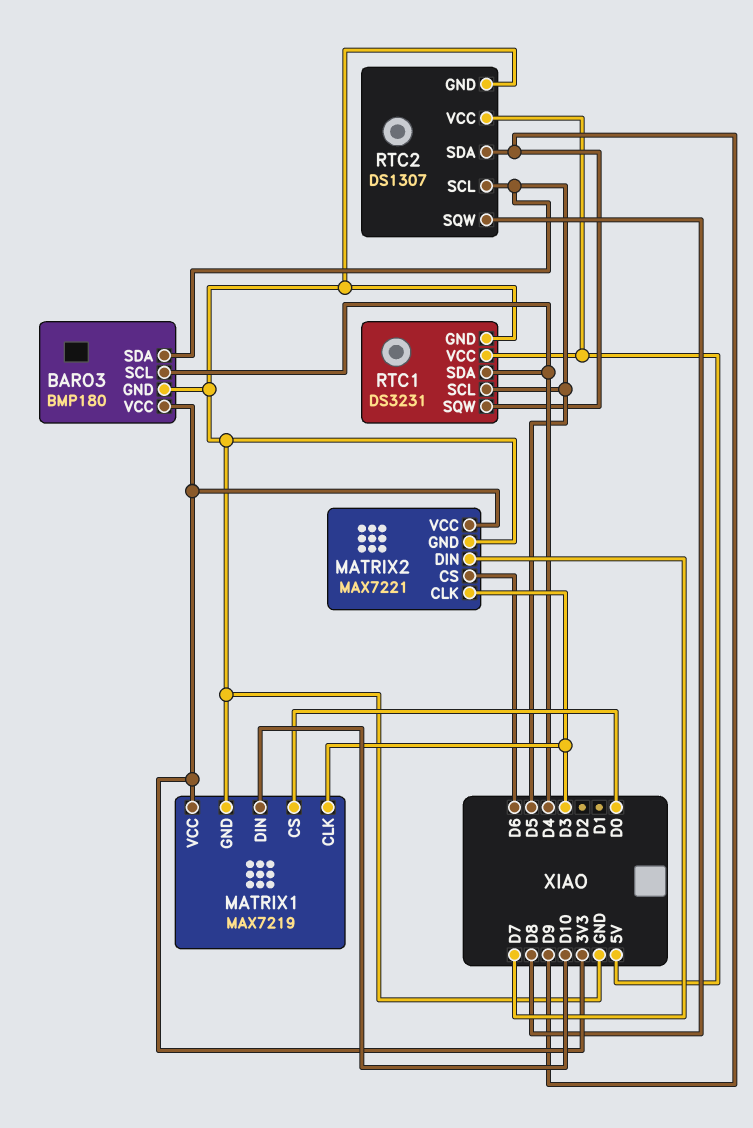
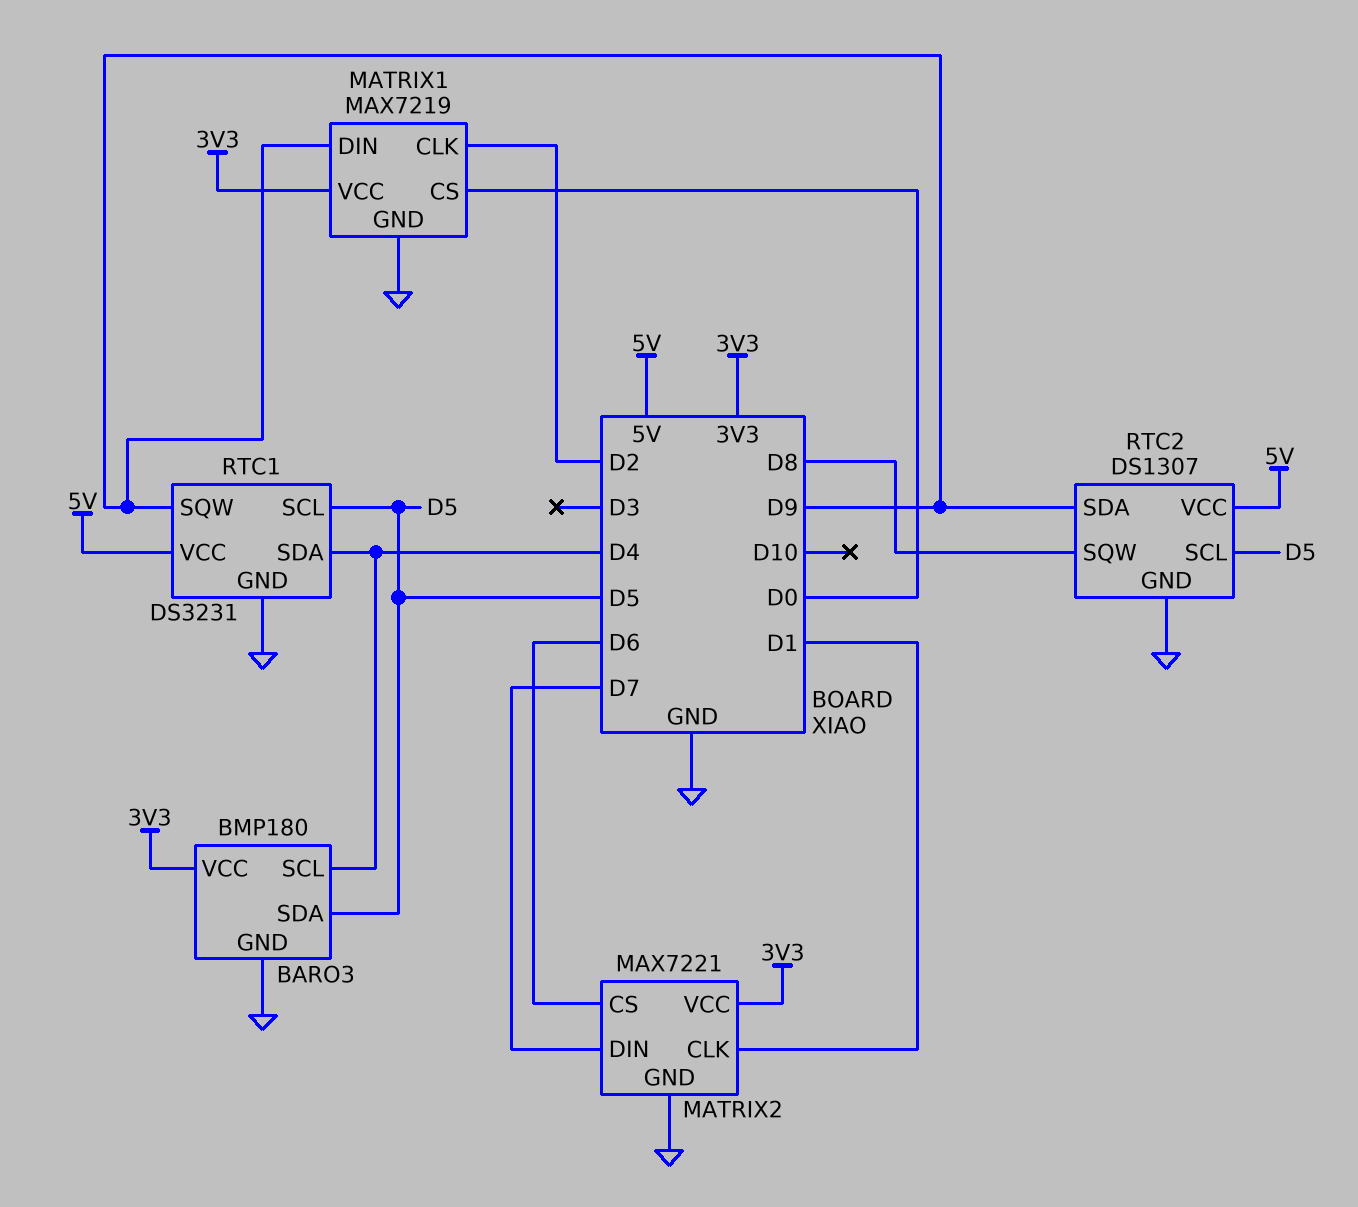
MATRIX1 pin CLK: D3 -> D2
MATRIX1 pin DIN: D10 -> D9
MATRIX2 pin CLK: D3 -> D1

